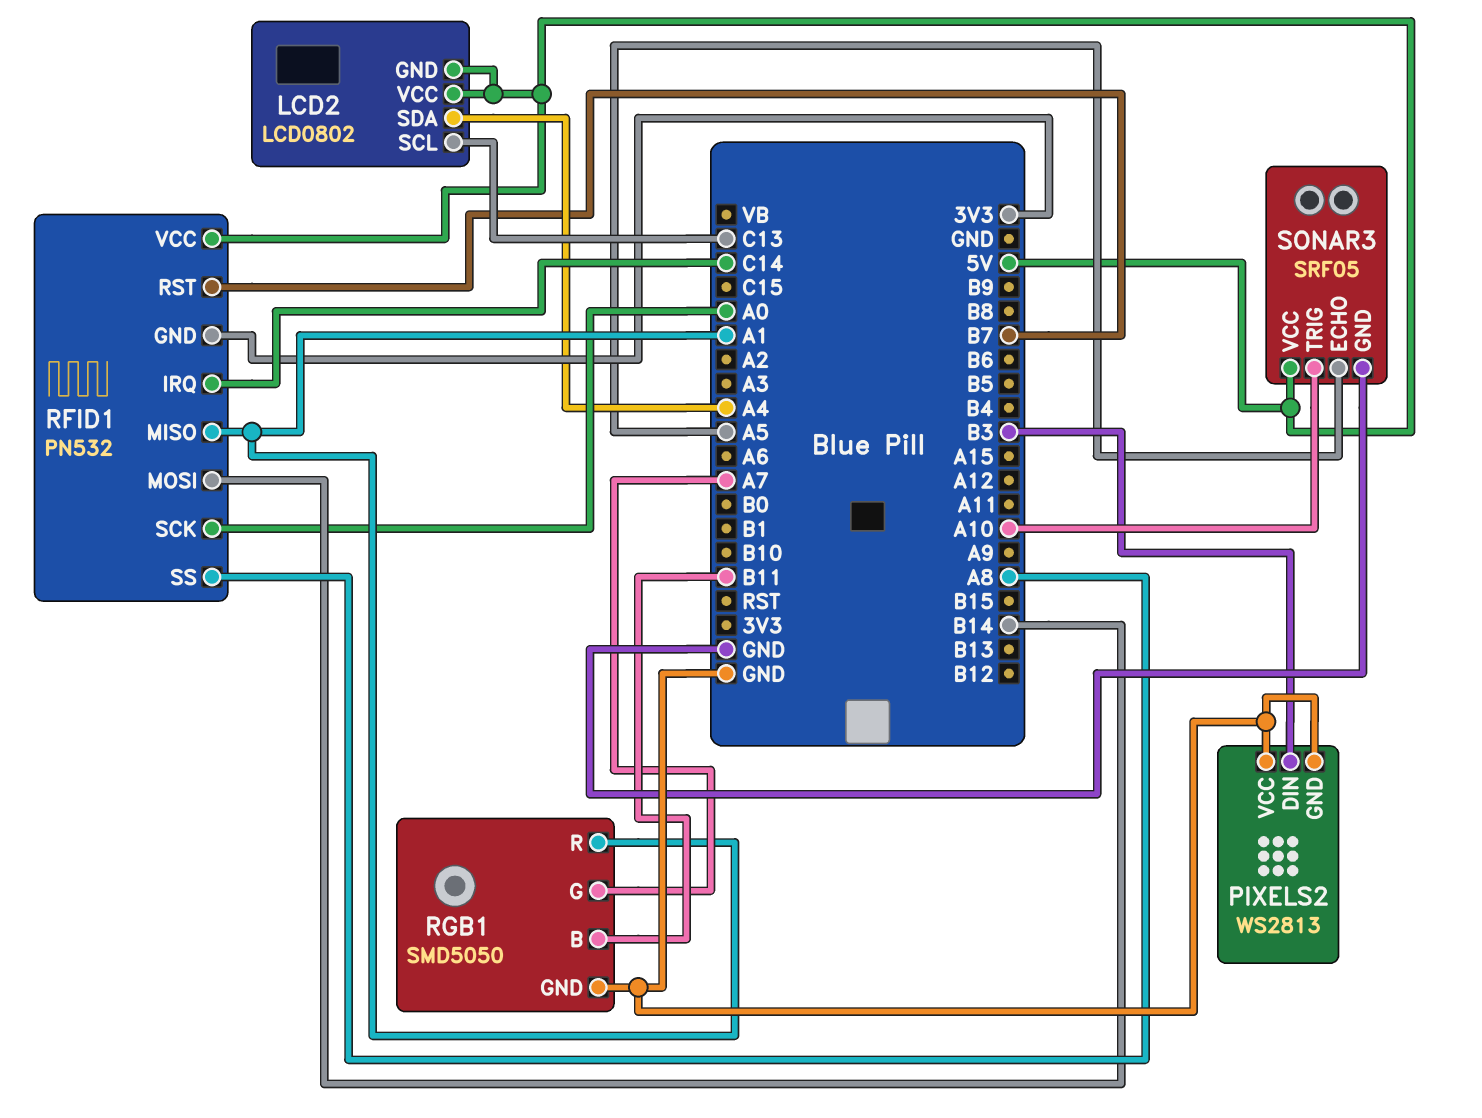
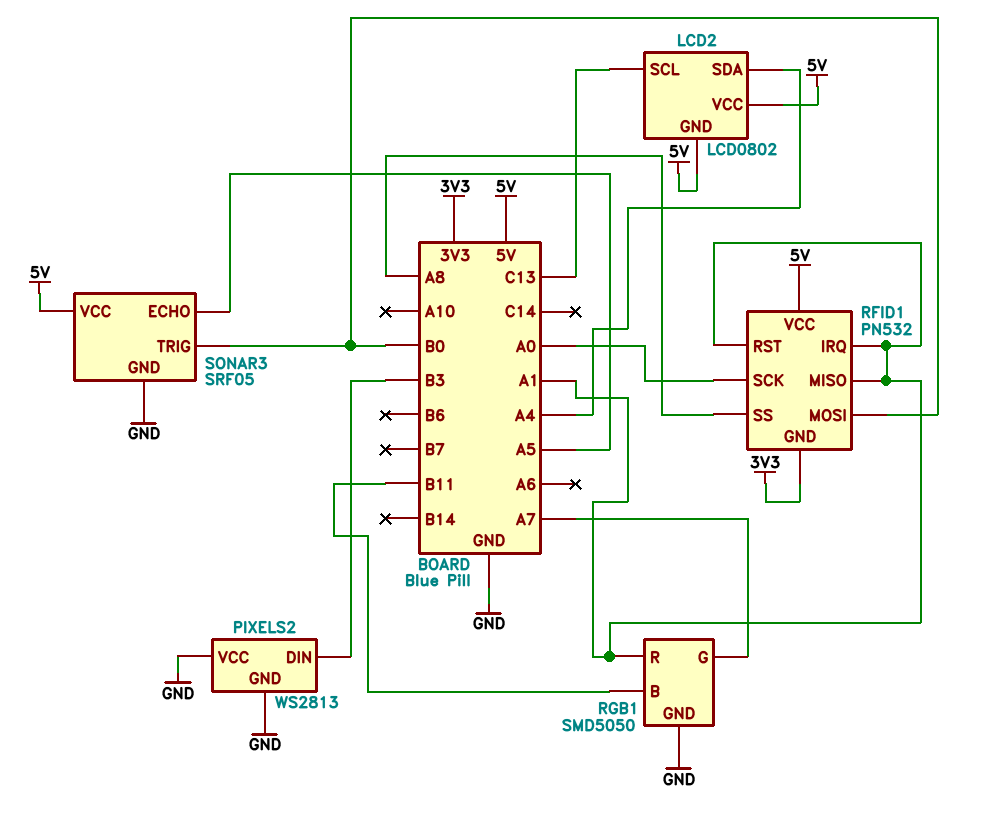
RFID1 pin IRQ: C14 -> A1
RFID1 pin MOSI: B14 -> B0
RFID1 pin RST: B7 -> A1
SONAR3 pin TRIG: A10 -> B0

